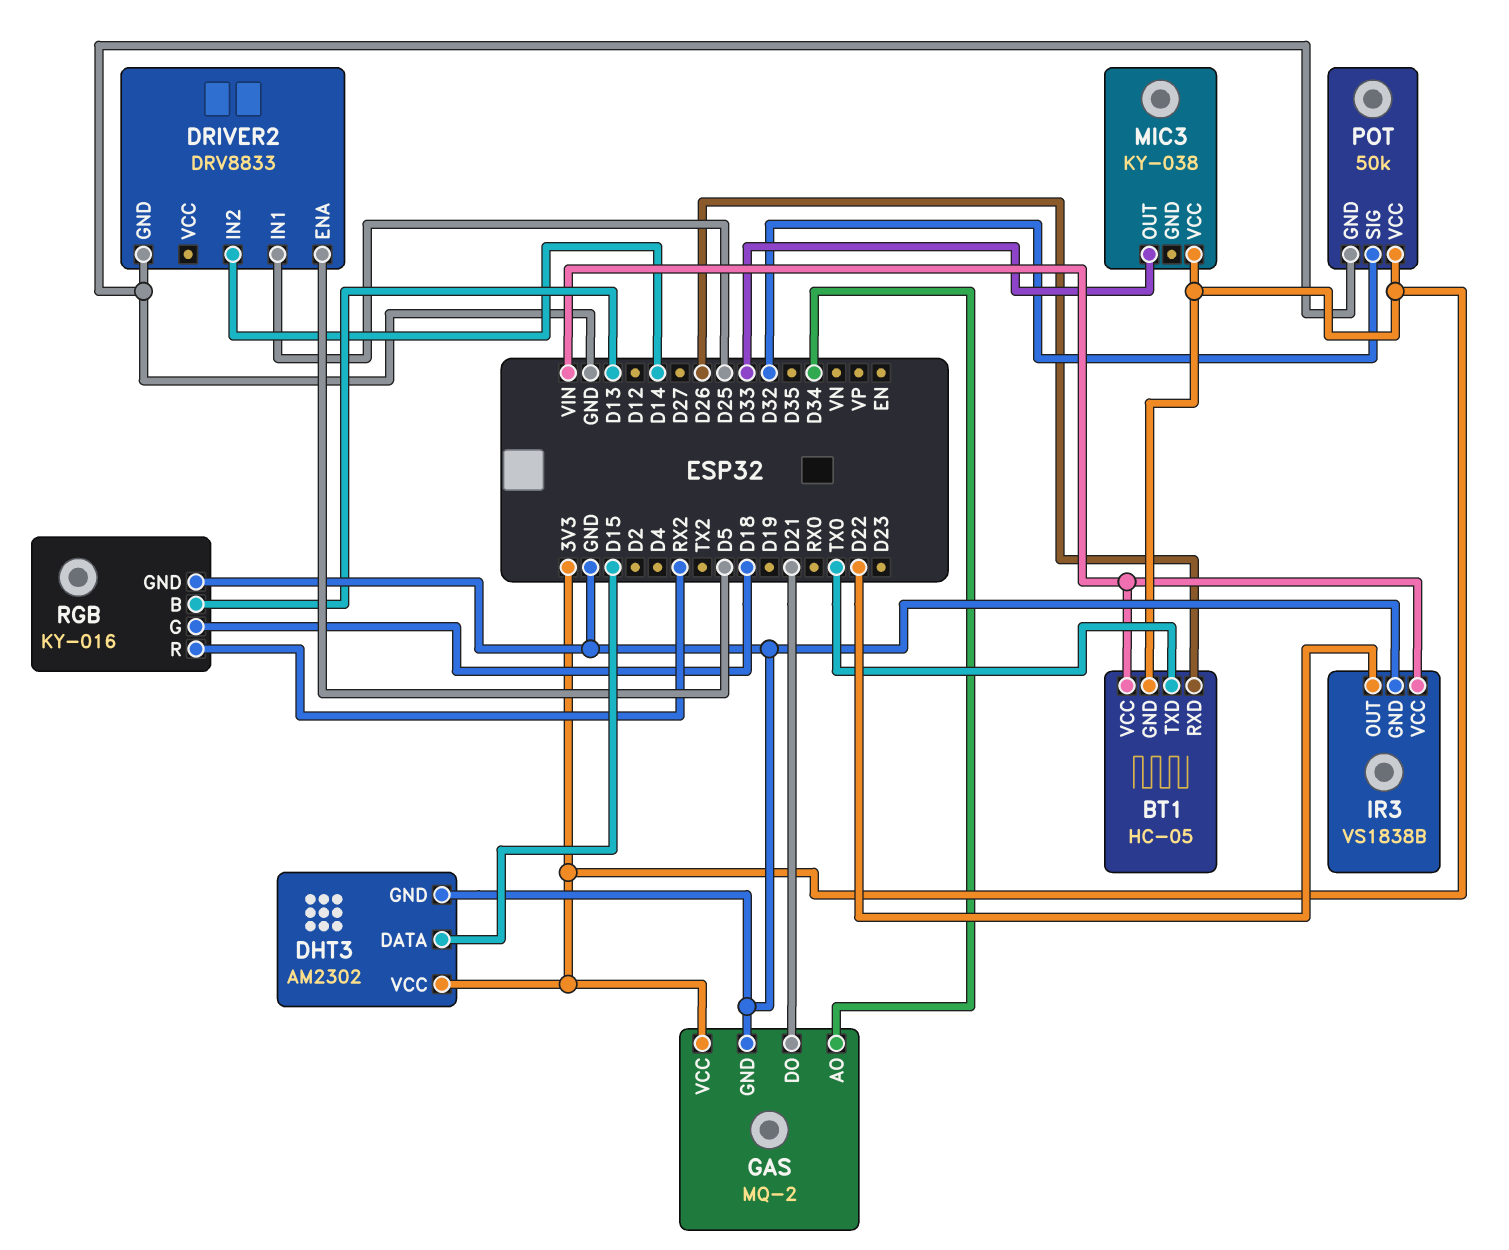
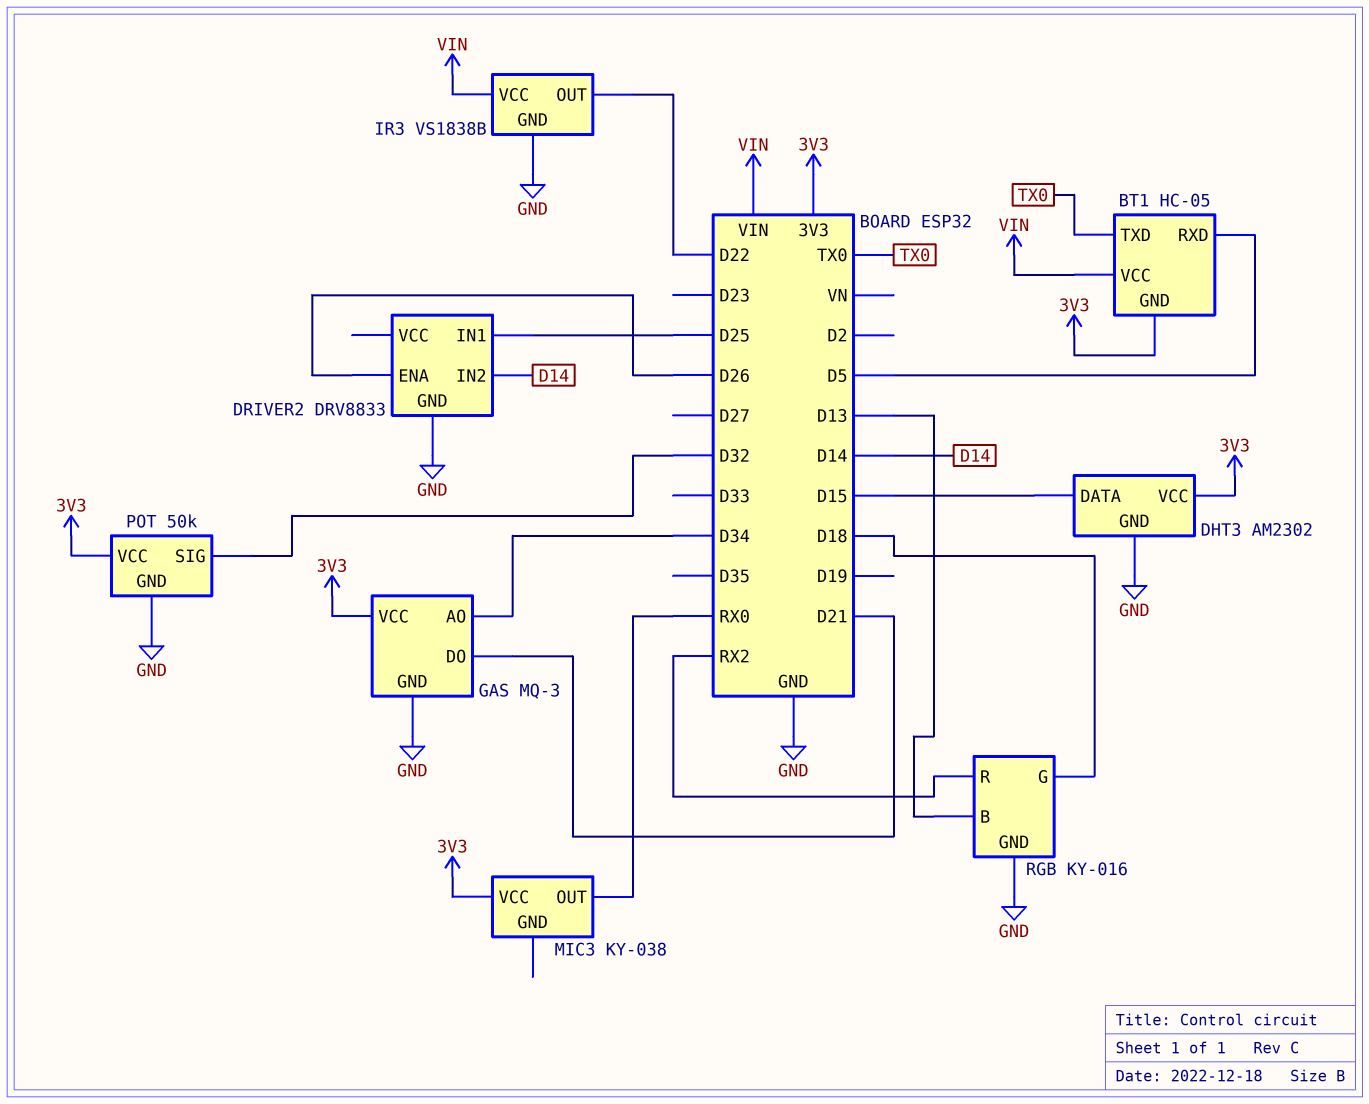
BT1 pin RXD: D26 -> D5
DRIVER2 pin ENA: D5 -> D26
GAS: MQ-2 -> MQ-3
MIC3 pin OUT: D33 -> RX0

